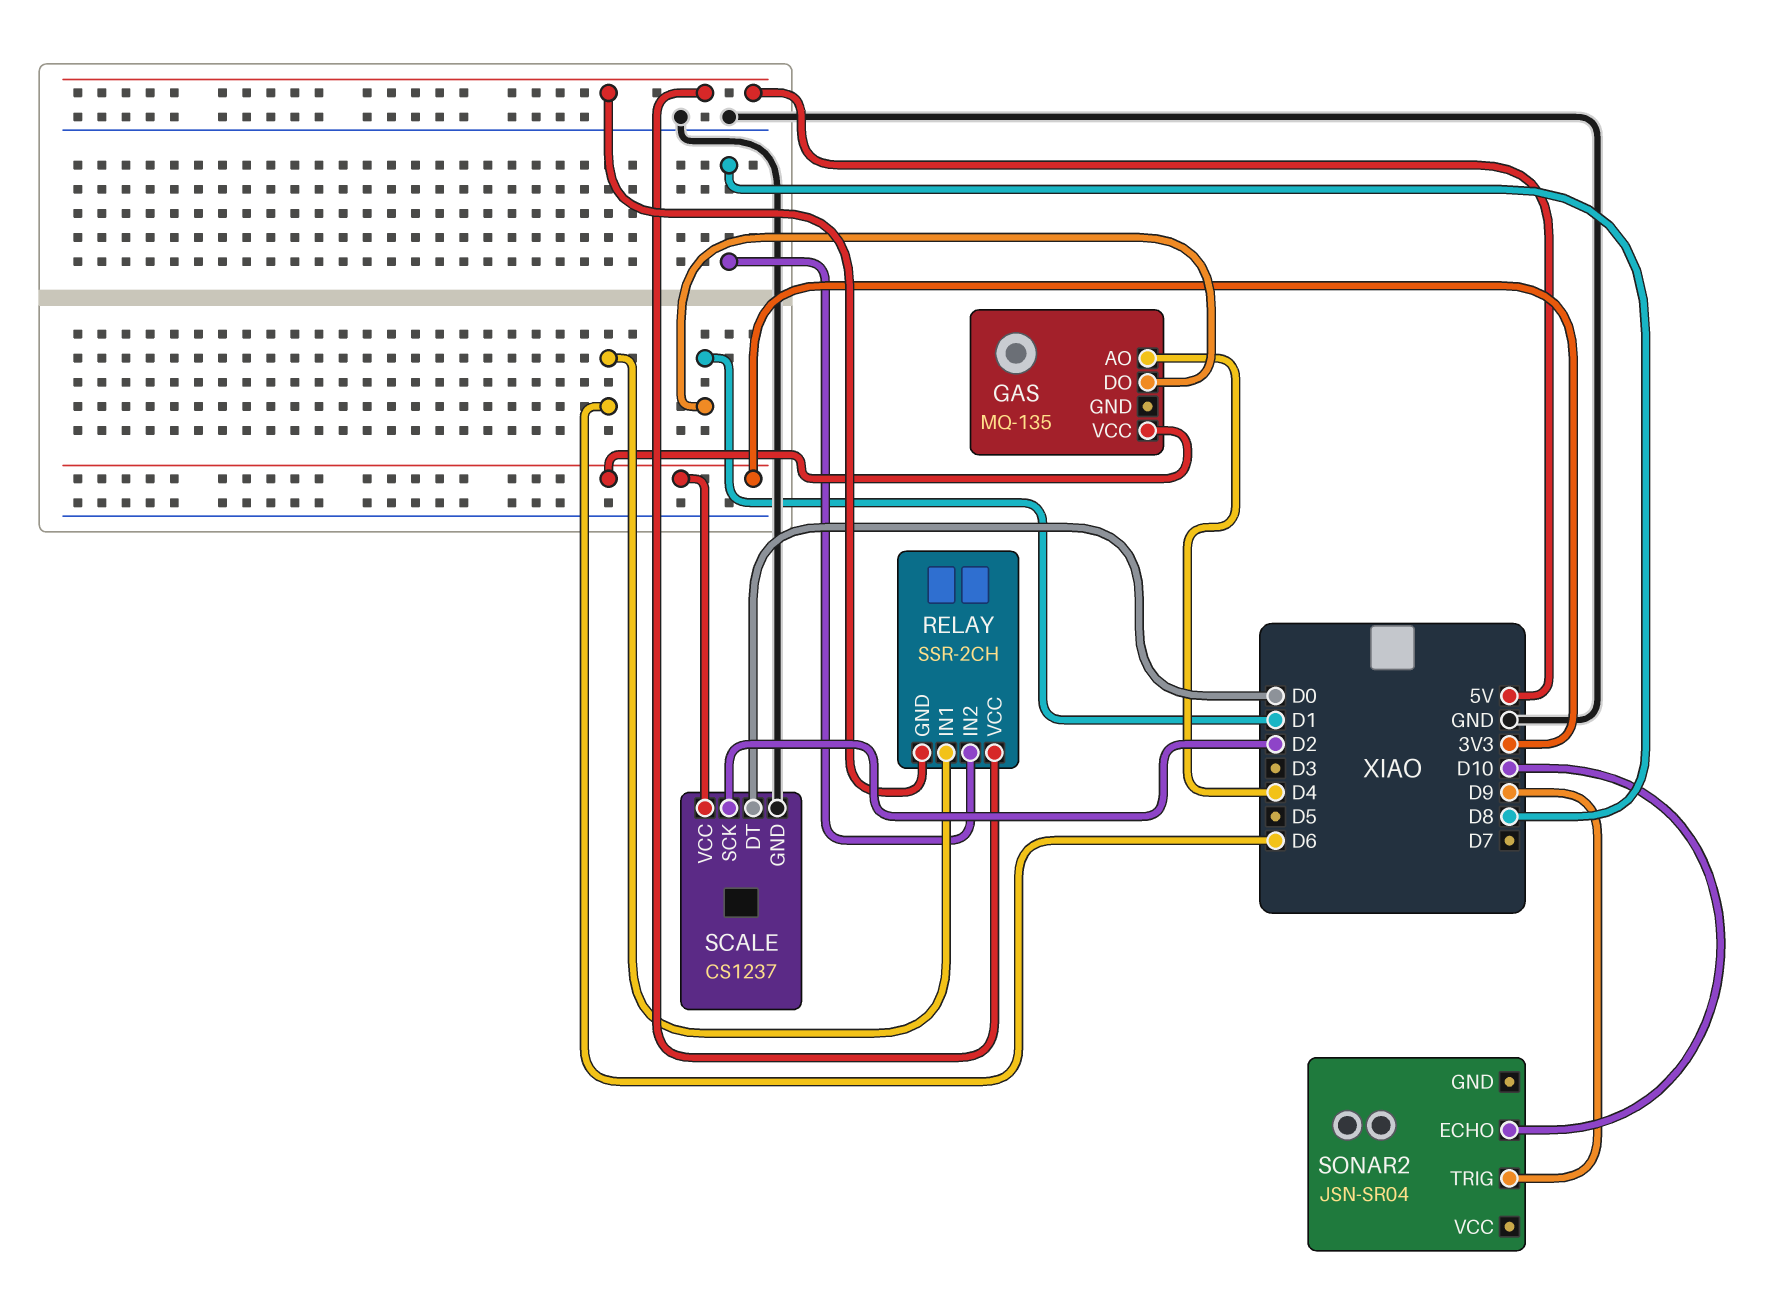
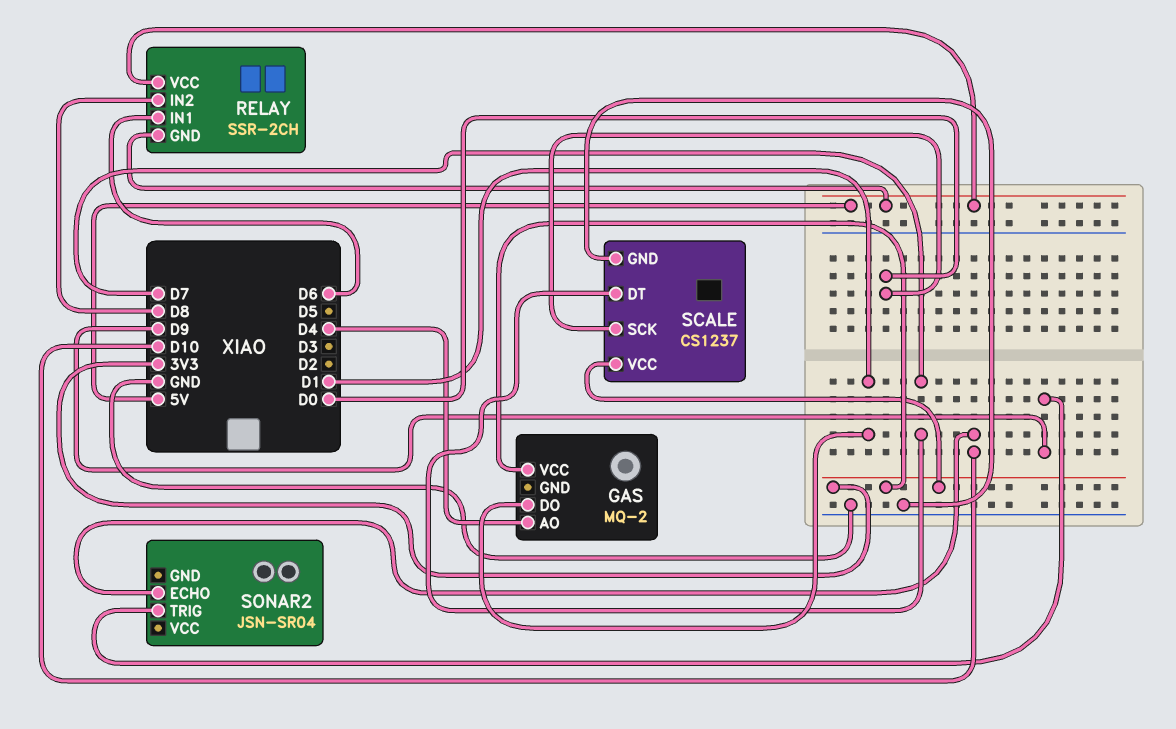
GAS: MQ-135 -> MQ-2
SCALE pin DT: D0 -> D7
SCALE pin SCK: D2 -> D0

